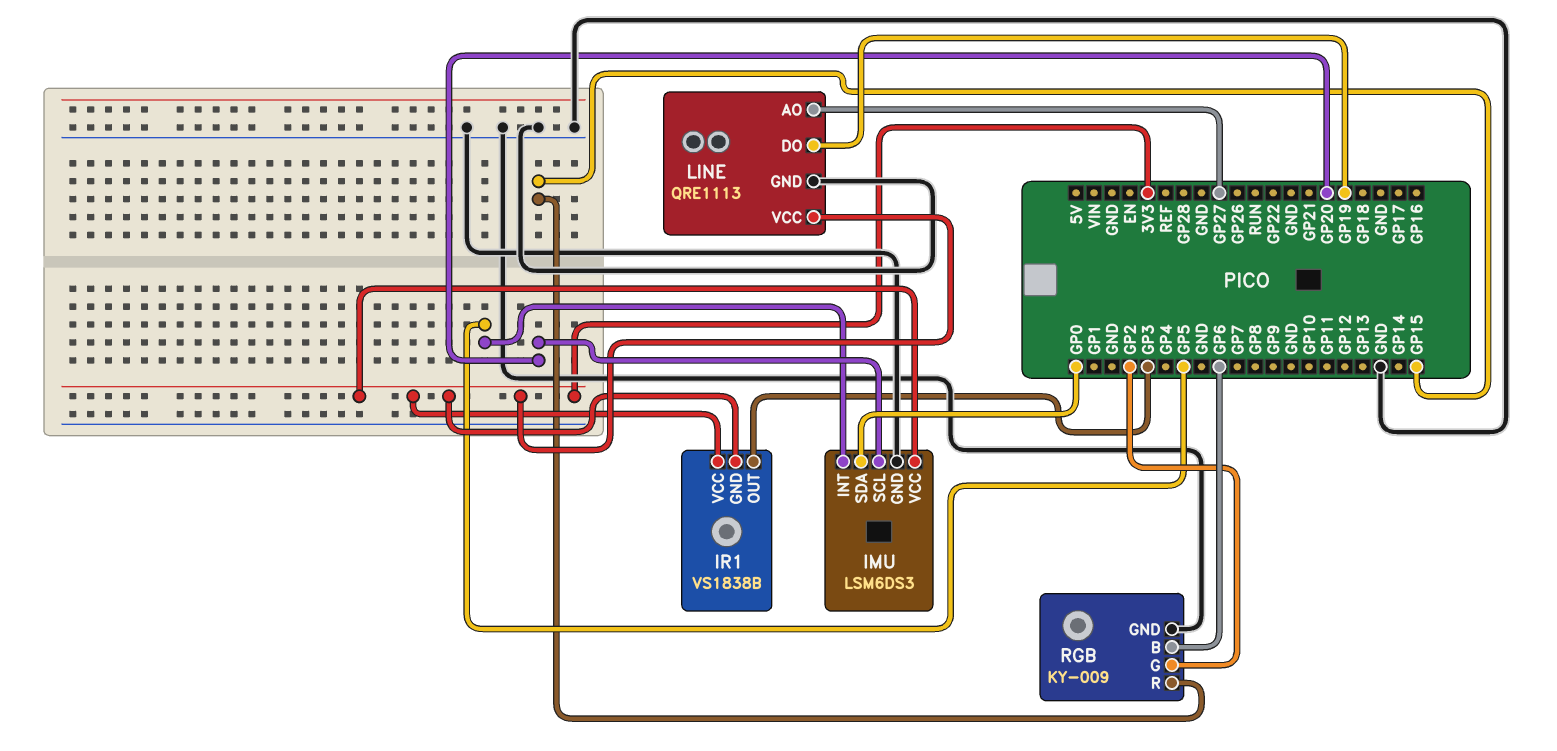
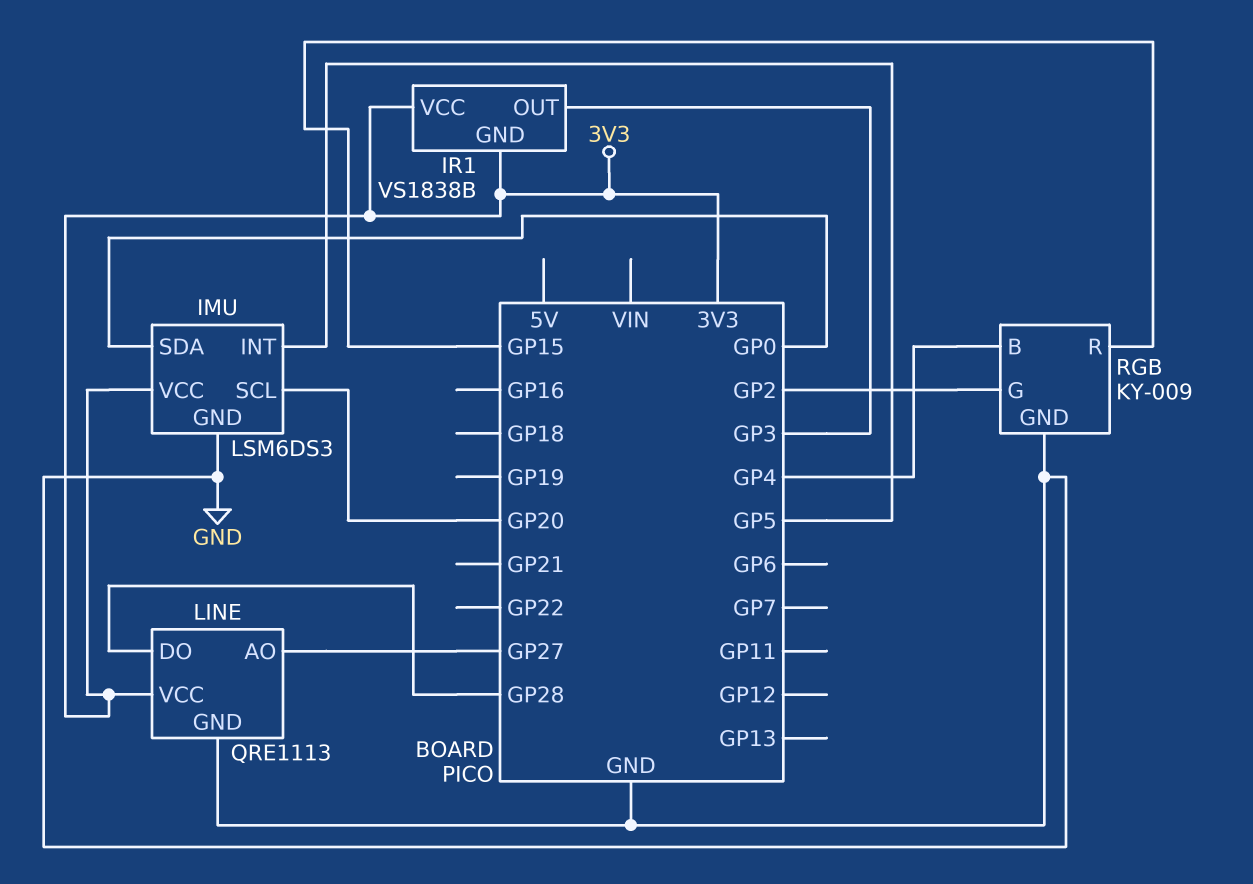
LINE pin DO: GP19 -> GP28
RGB pin B: GP6 -> GP4

